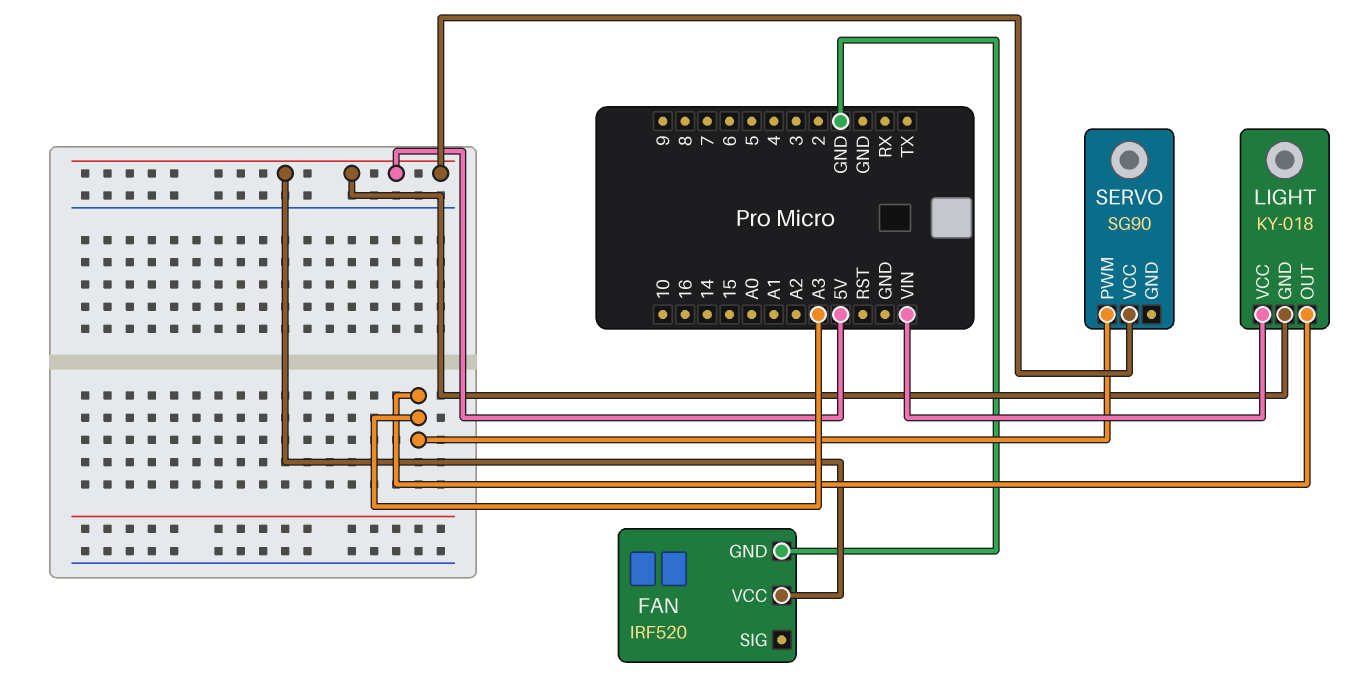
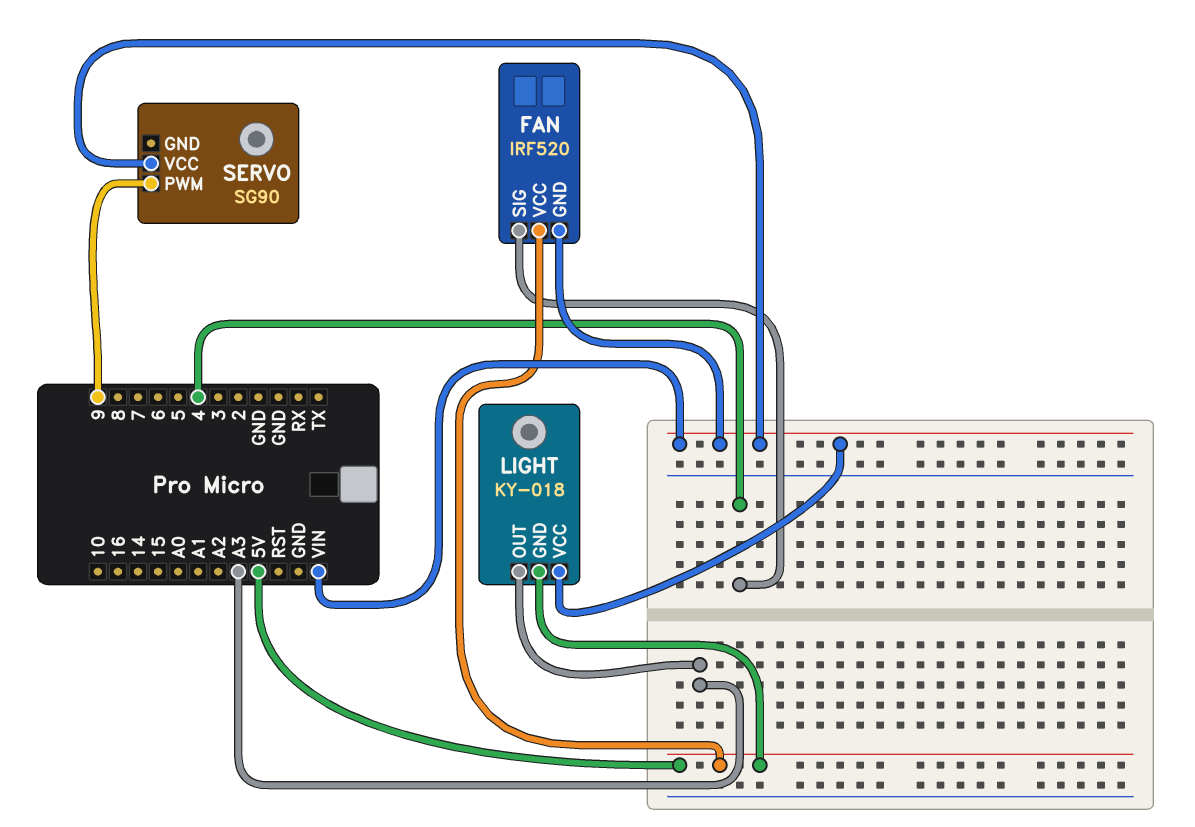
FAN pin GND: GND -> VIN
FAN pin SIG: none -> 4
SERVO pin PWM: A3 -> 9
SERVO pin VCC: 5V -> VIN

